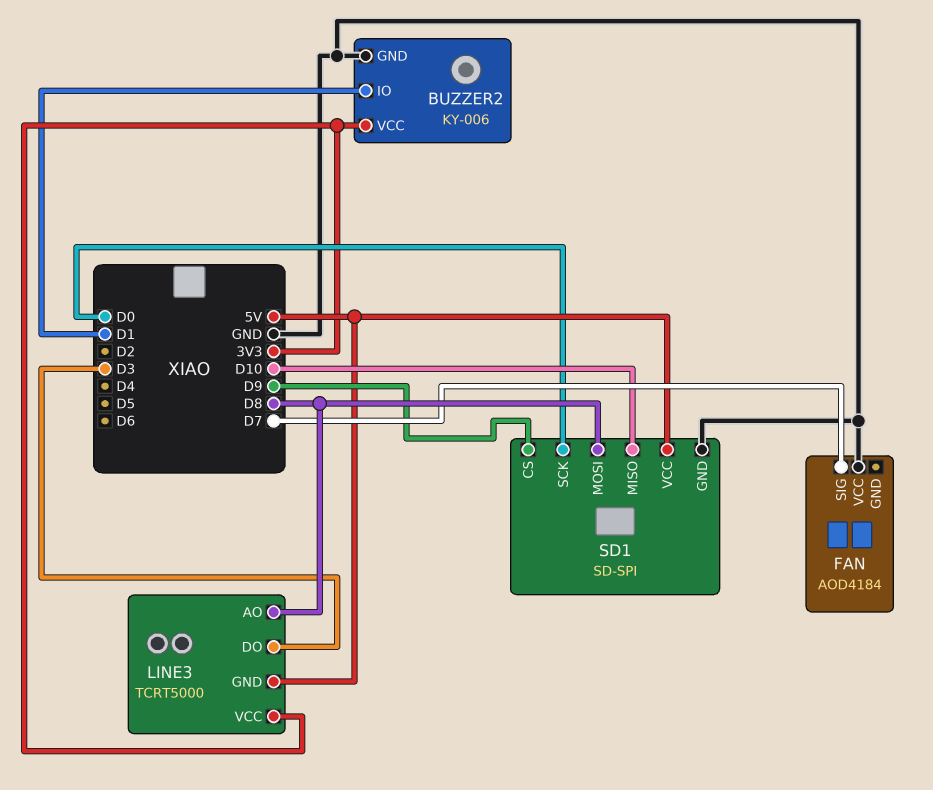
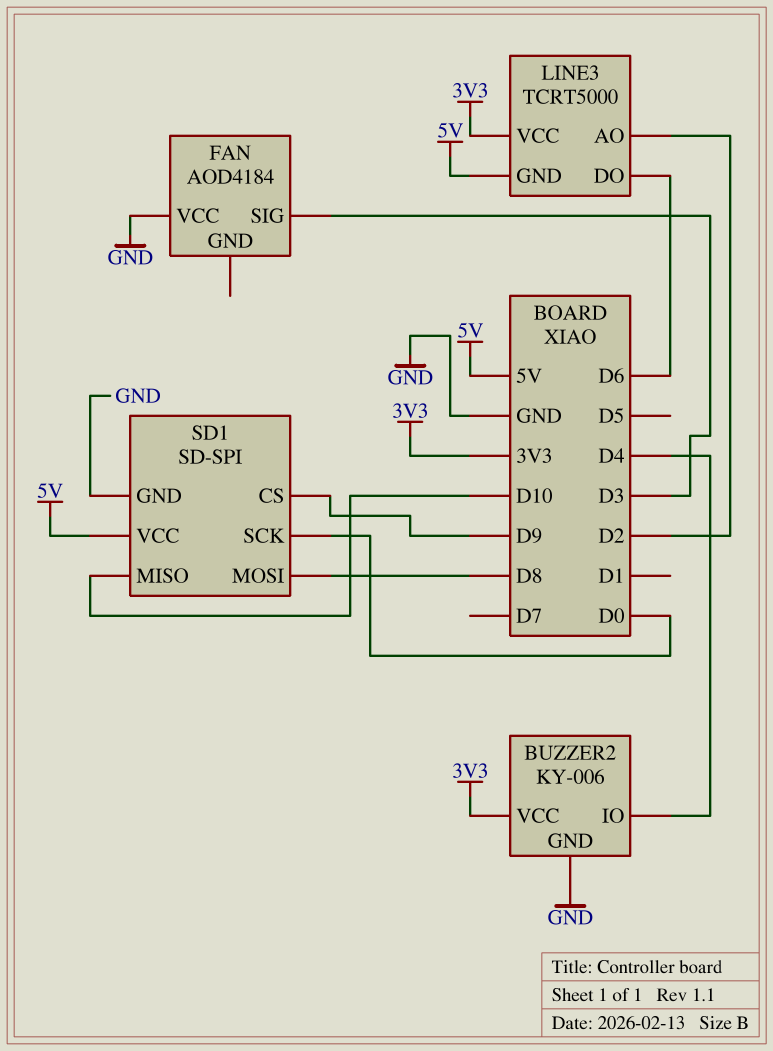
BUZZER2 pin IO: D1 -> D4
FAN pin SIG: D7 -> D3
LINE3 pin AO: D8 -> D2
LINE3 pin DO: D3 -> D6

